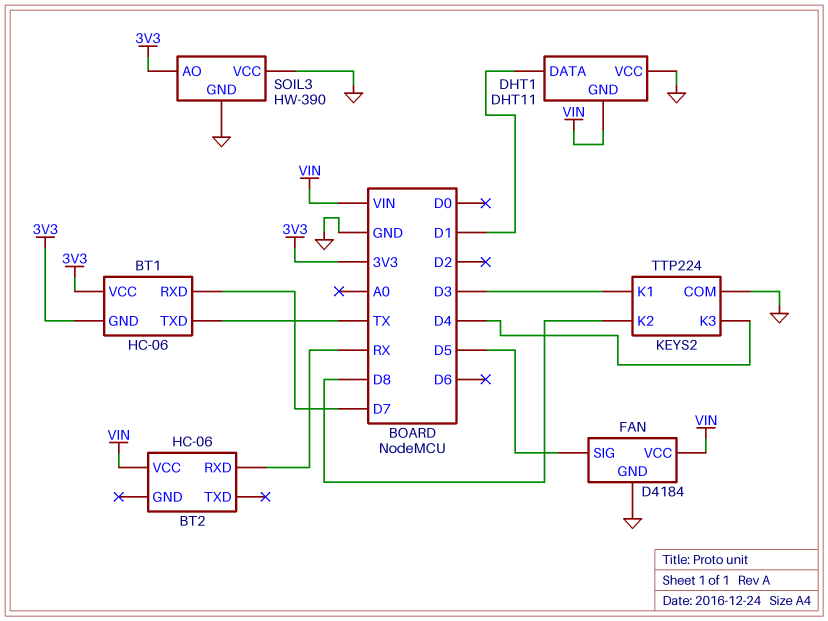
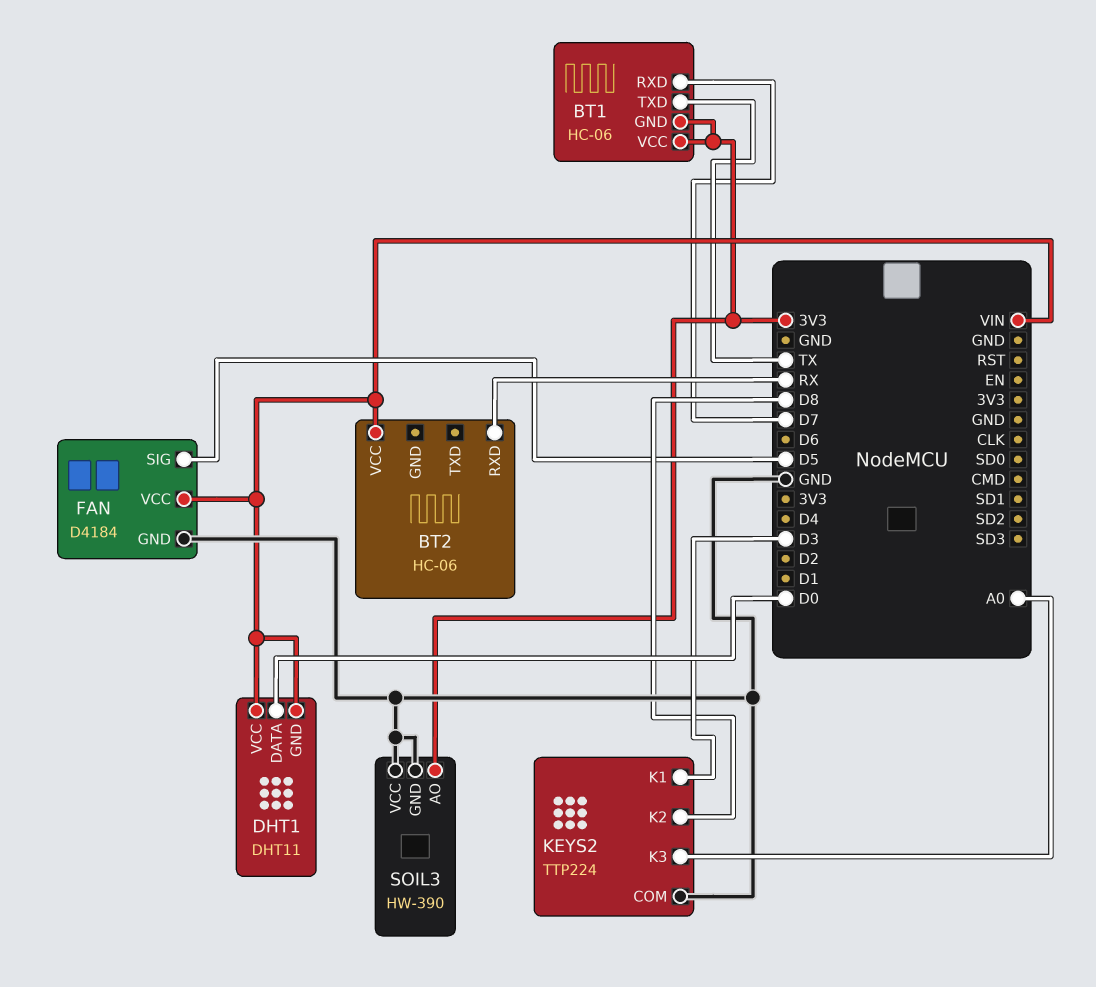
DHT1 pin DATA: D1 -> D0
DHT1 pin VCC: GND -> VIN
KEYS2 pin K3: D4 -> A0

